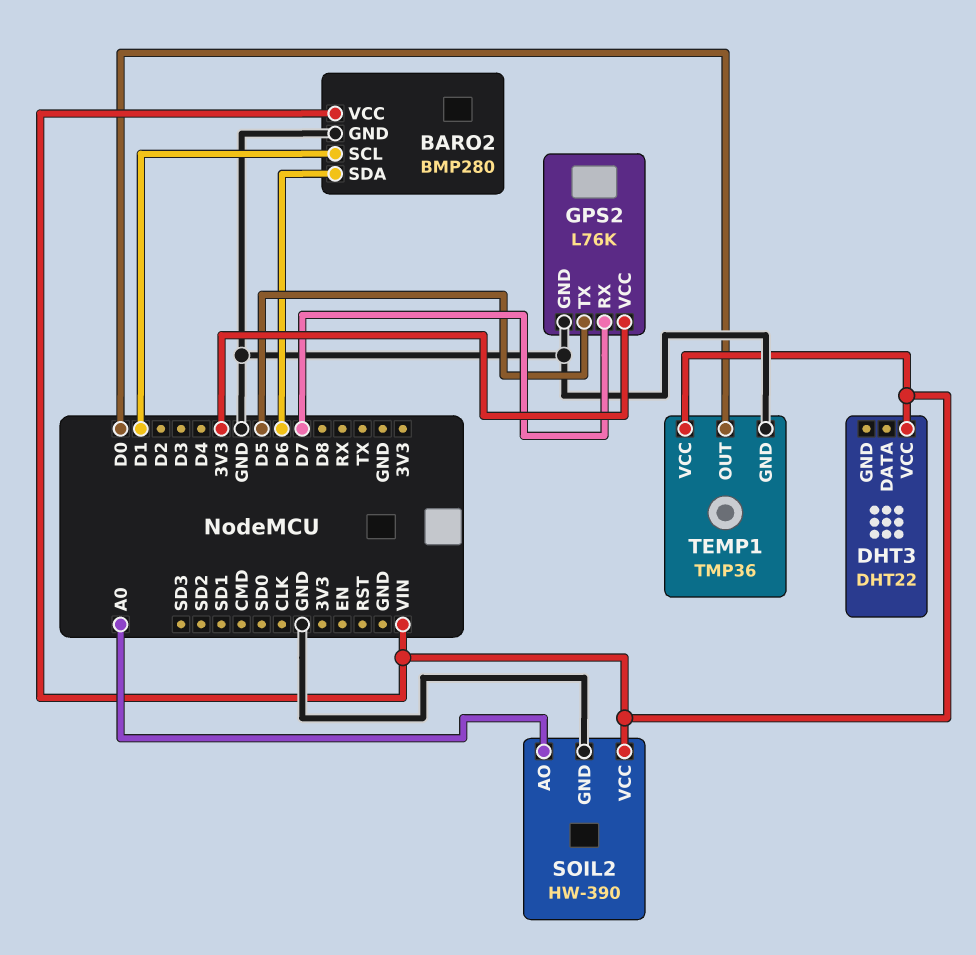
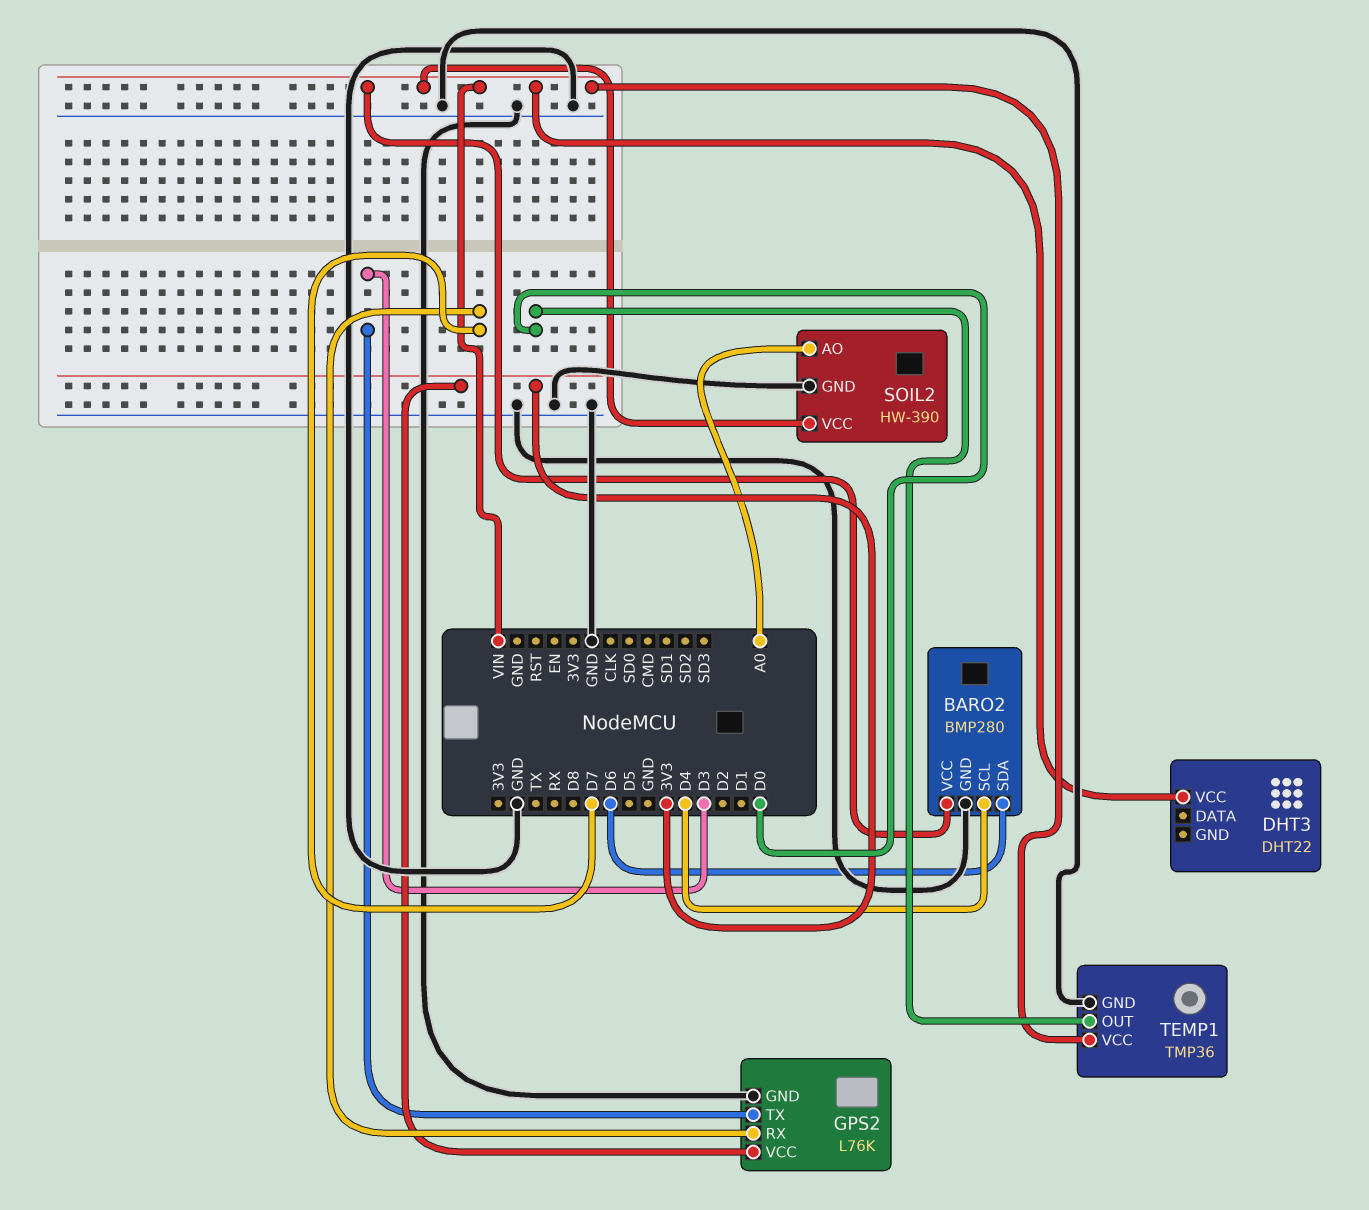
BARO2 pin SCL: D1 -> D4
GPS2 pin TX: D5 -> D3

